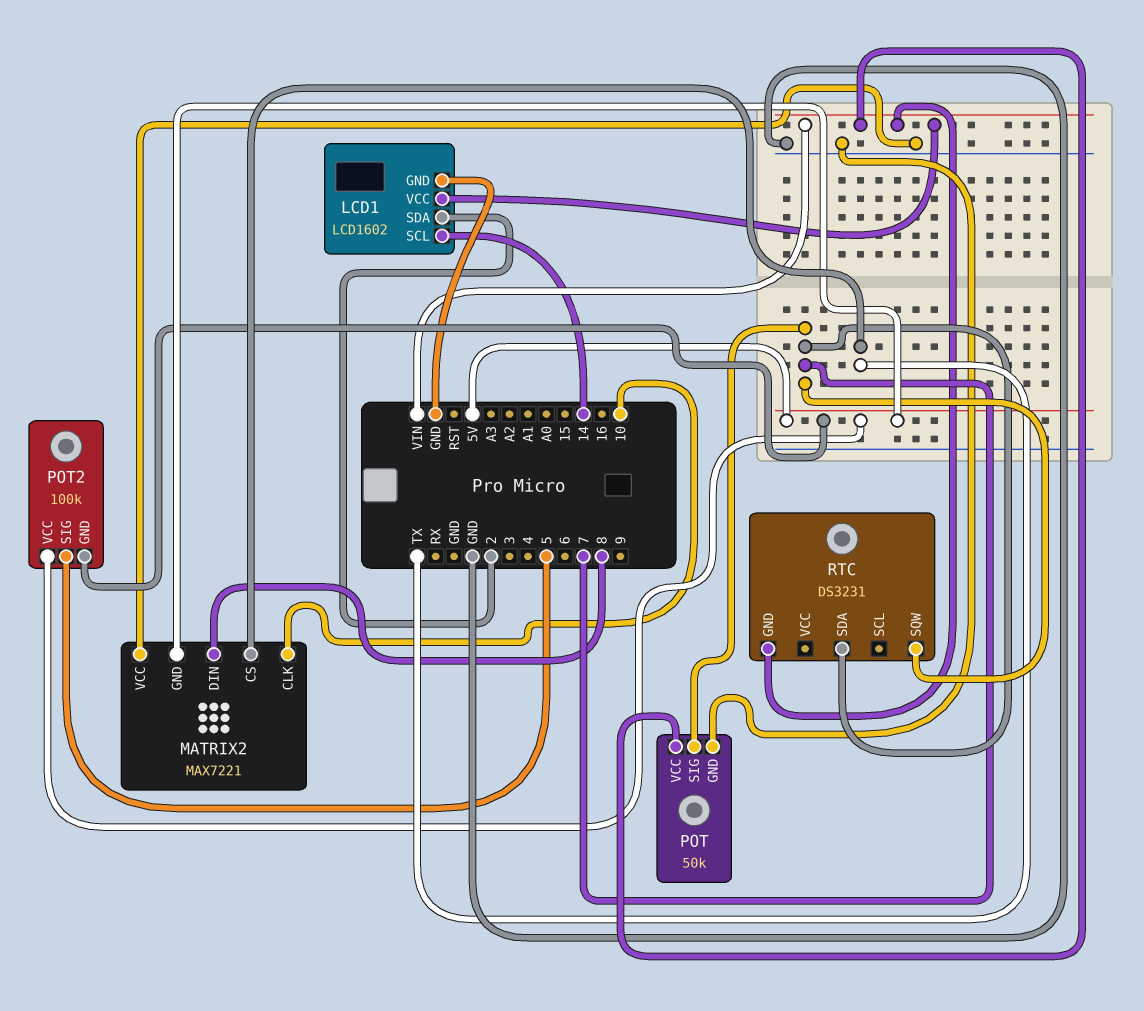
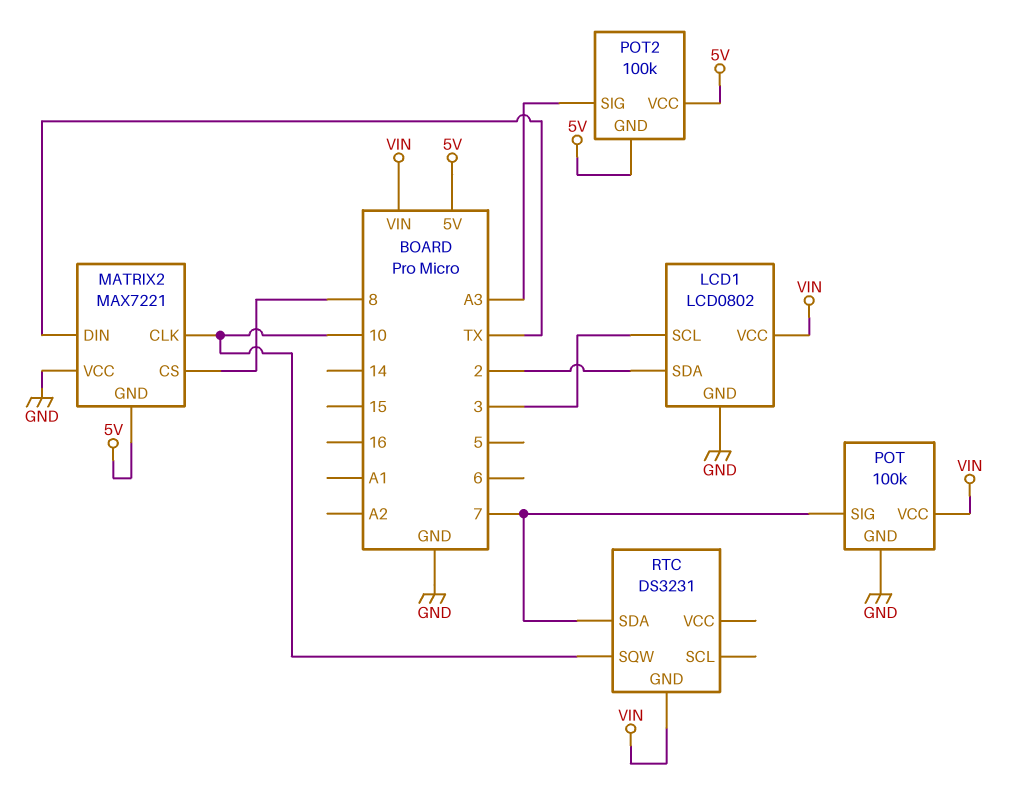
LCD1: LCD1602 -> LCD0802
LCD1 pin SCL: 14 -> 3
MATRIX2 pin CS: TX -> 8
MATRIX2 pin DIN: 8 -> TX
POT: 50k -> 100k
POT2 pin SIG: 5 -> A3
RTC pin SQW: 7 -> 10

